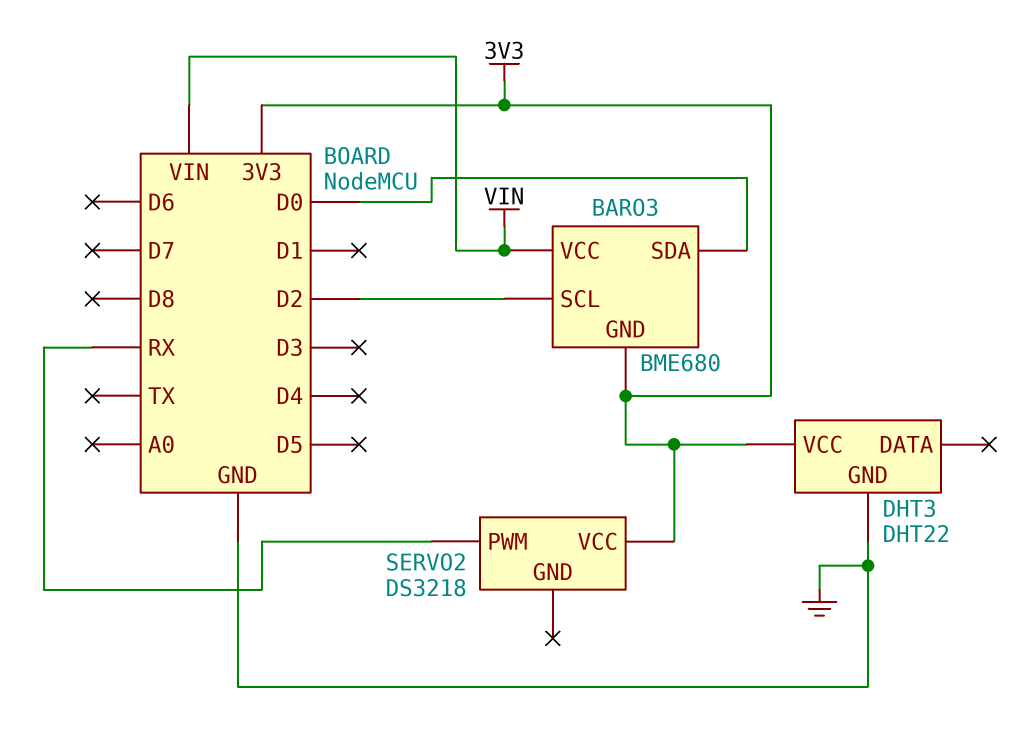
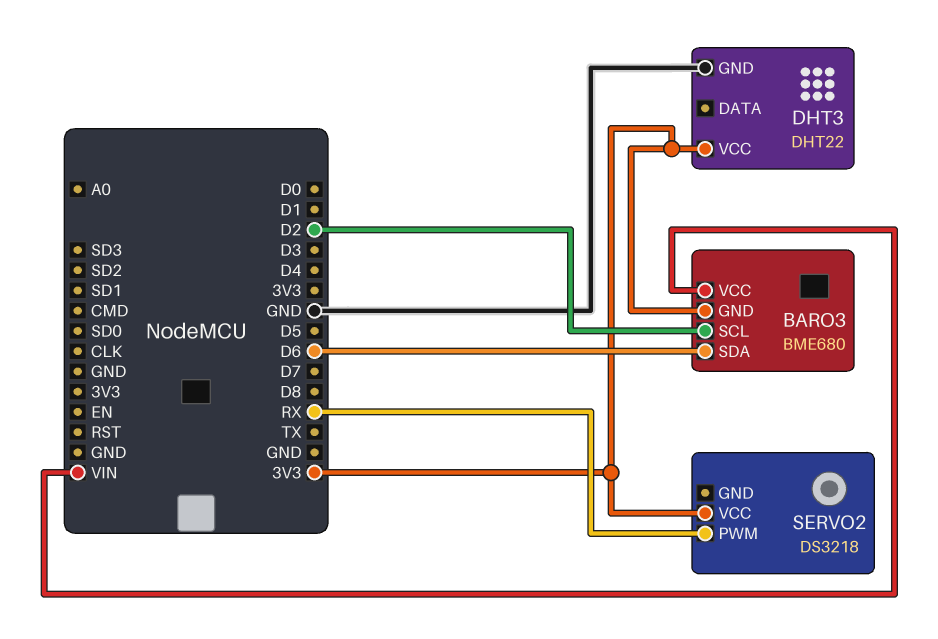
BARO3 pin SDA: D0 -> D6

